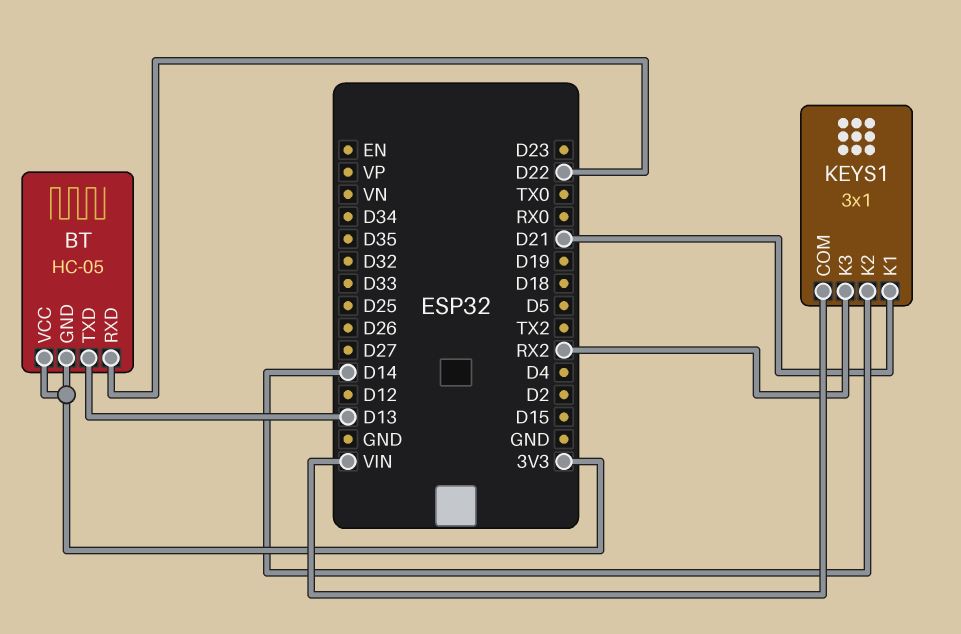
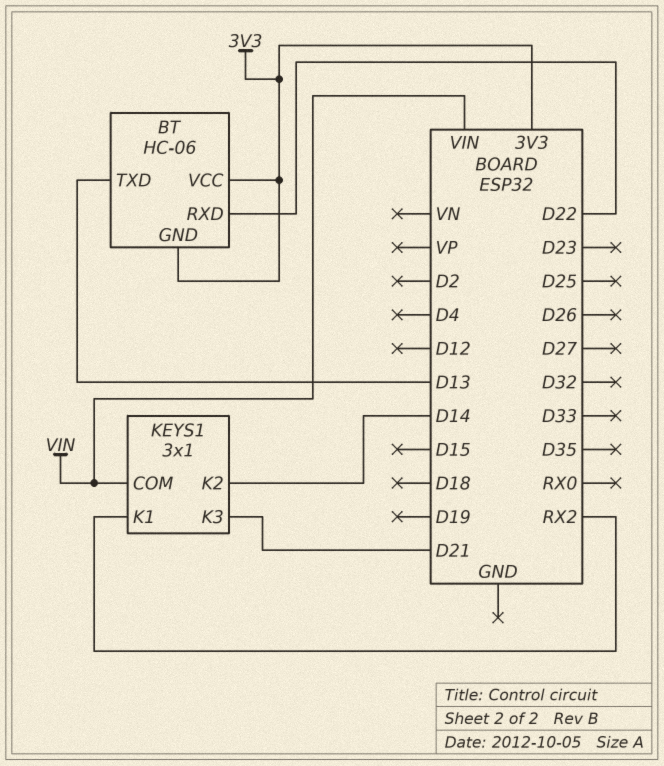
BT: HC-05 -> HC-06
KEYS1 pin K1: D21 -> RX2
KEYS1 pin K3: RX2 -> D21

